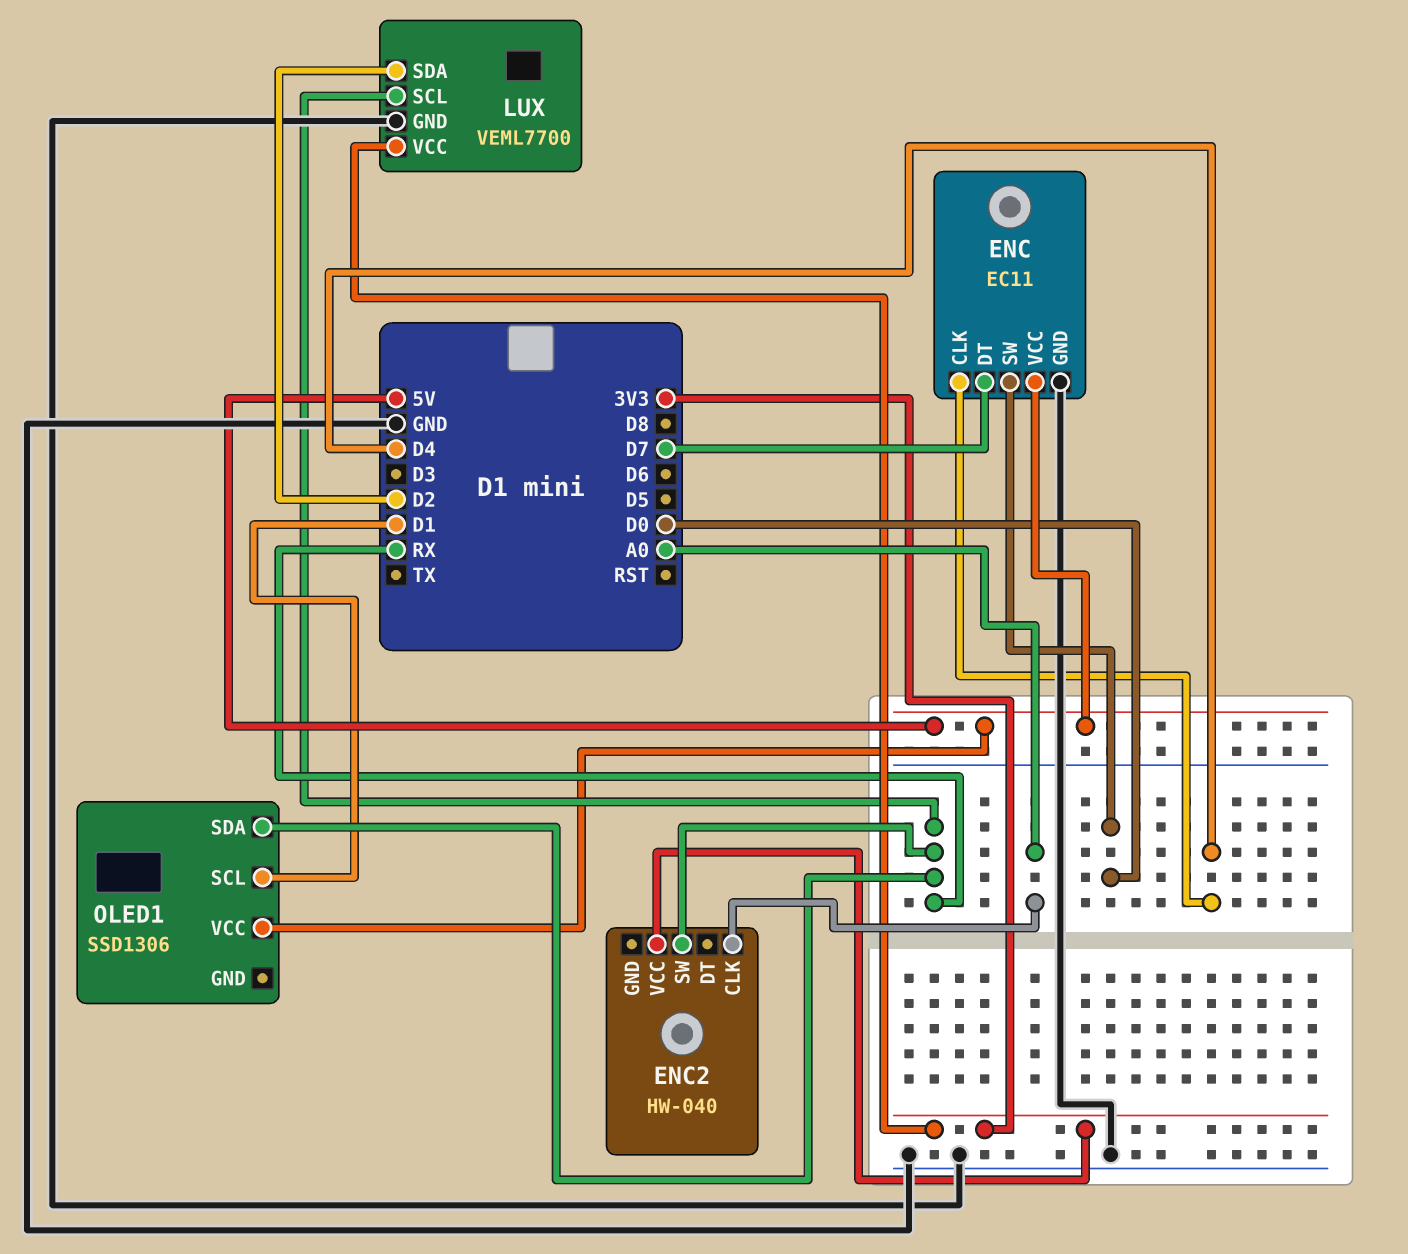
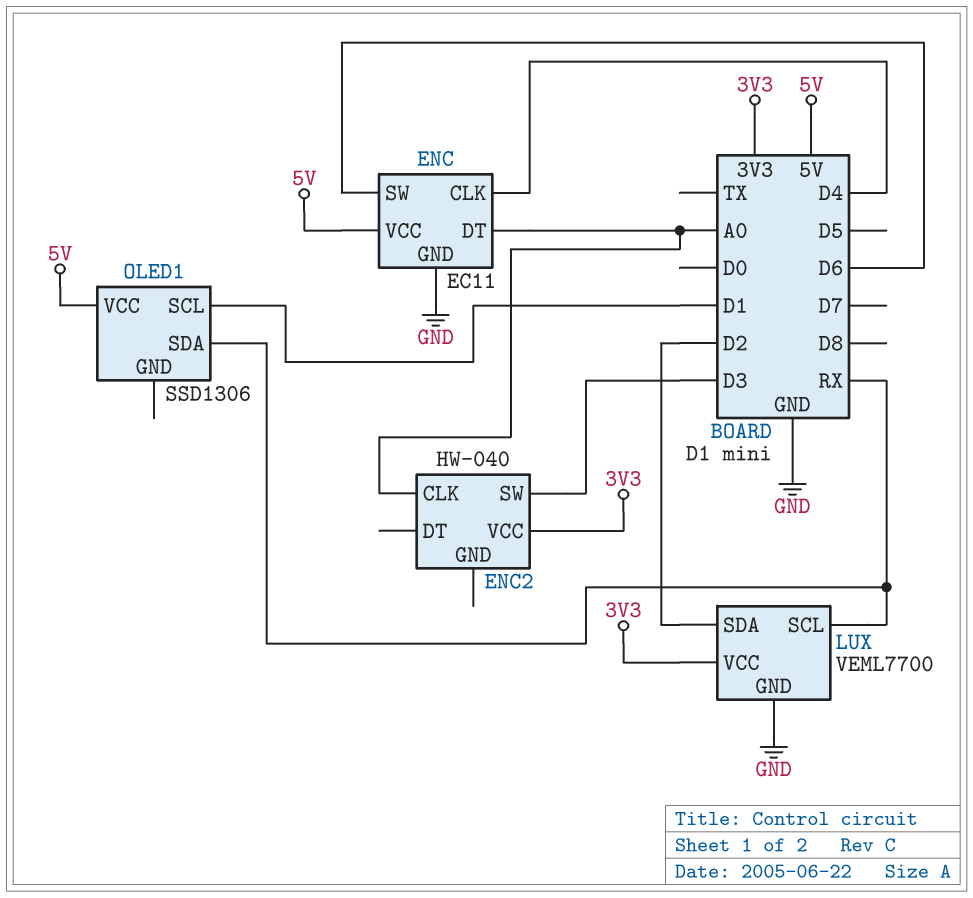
ENC pin DT: D7 -> A0
ENC pin SW: D0 -> D6
ENC2 pin SW: RX -> D3

